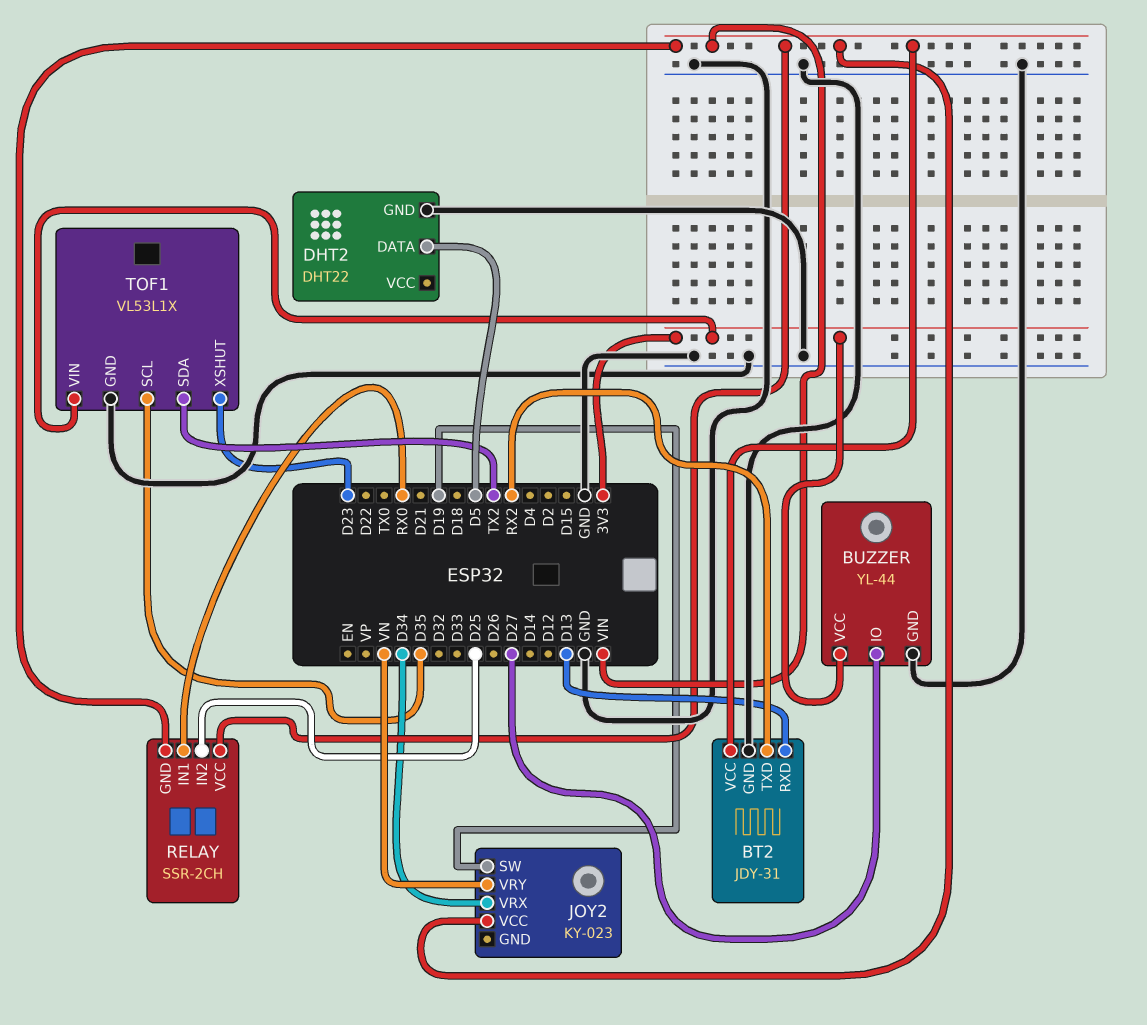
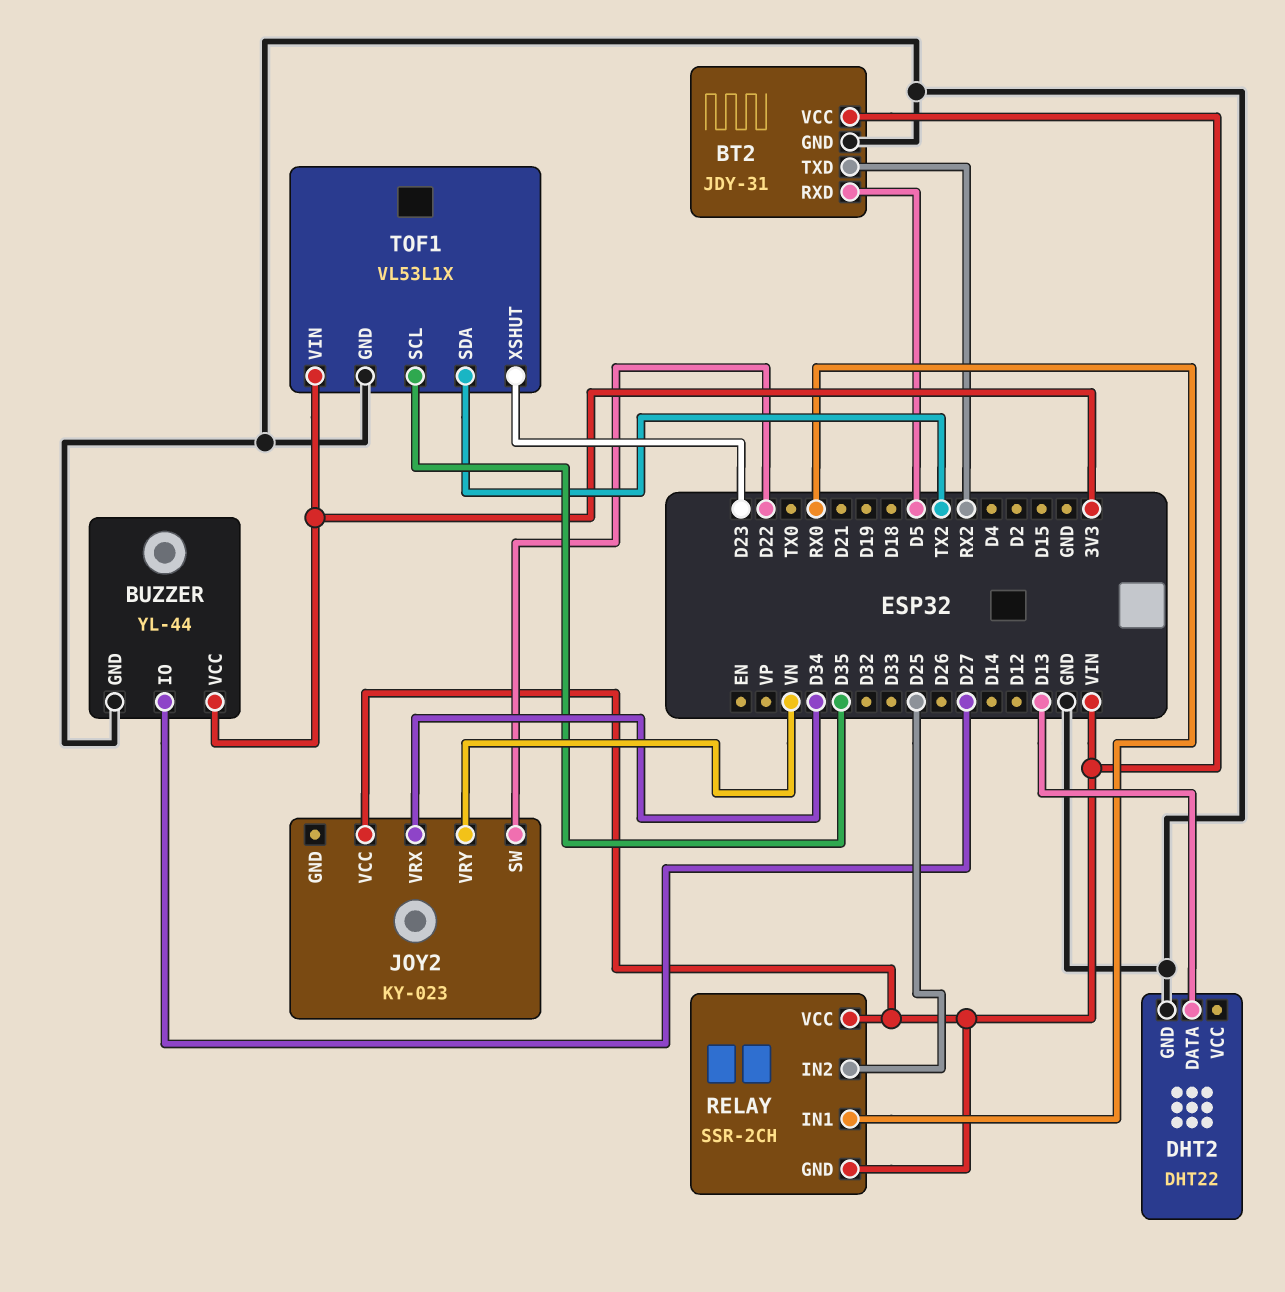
BT2 pin RXD: D13 -> D5
DHT2 pin DATA: D5 -> D13
JOY2 pin SW: D19 -> D22

